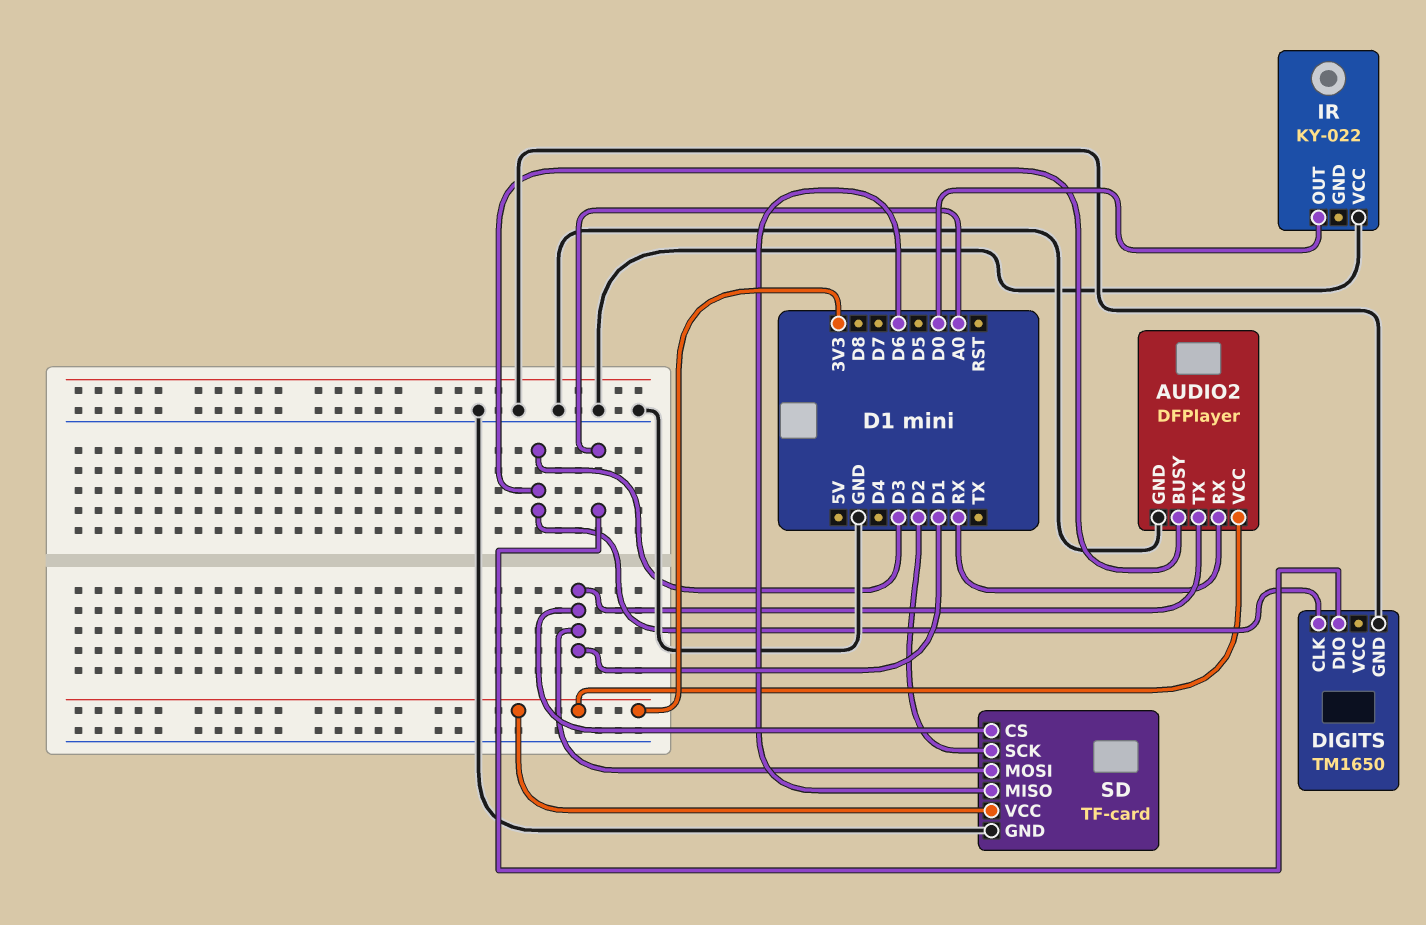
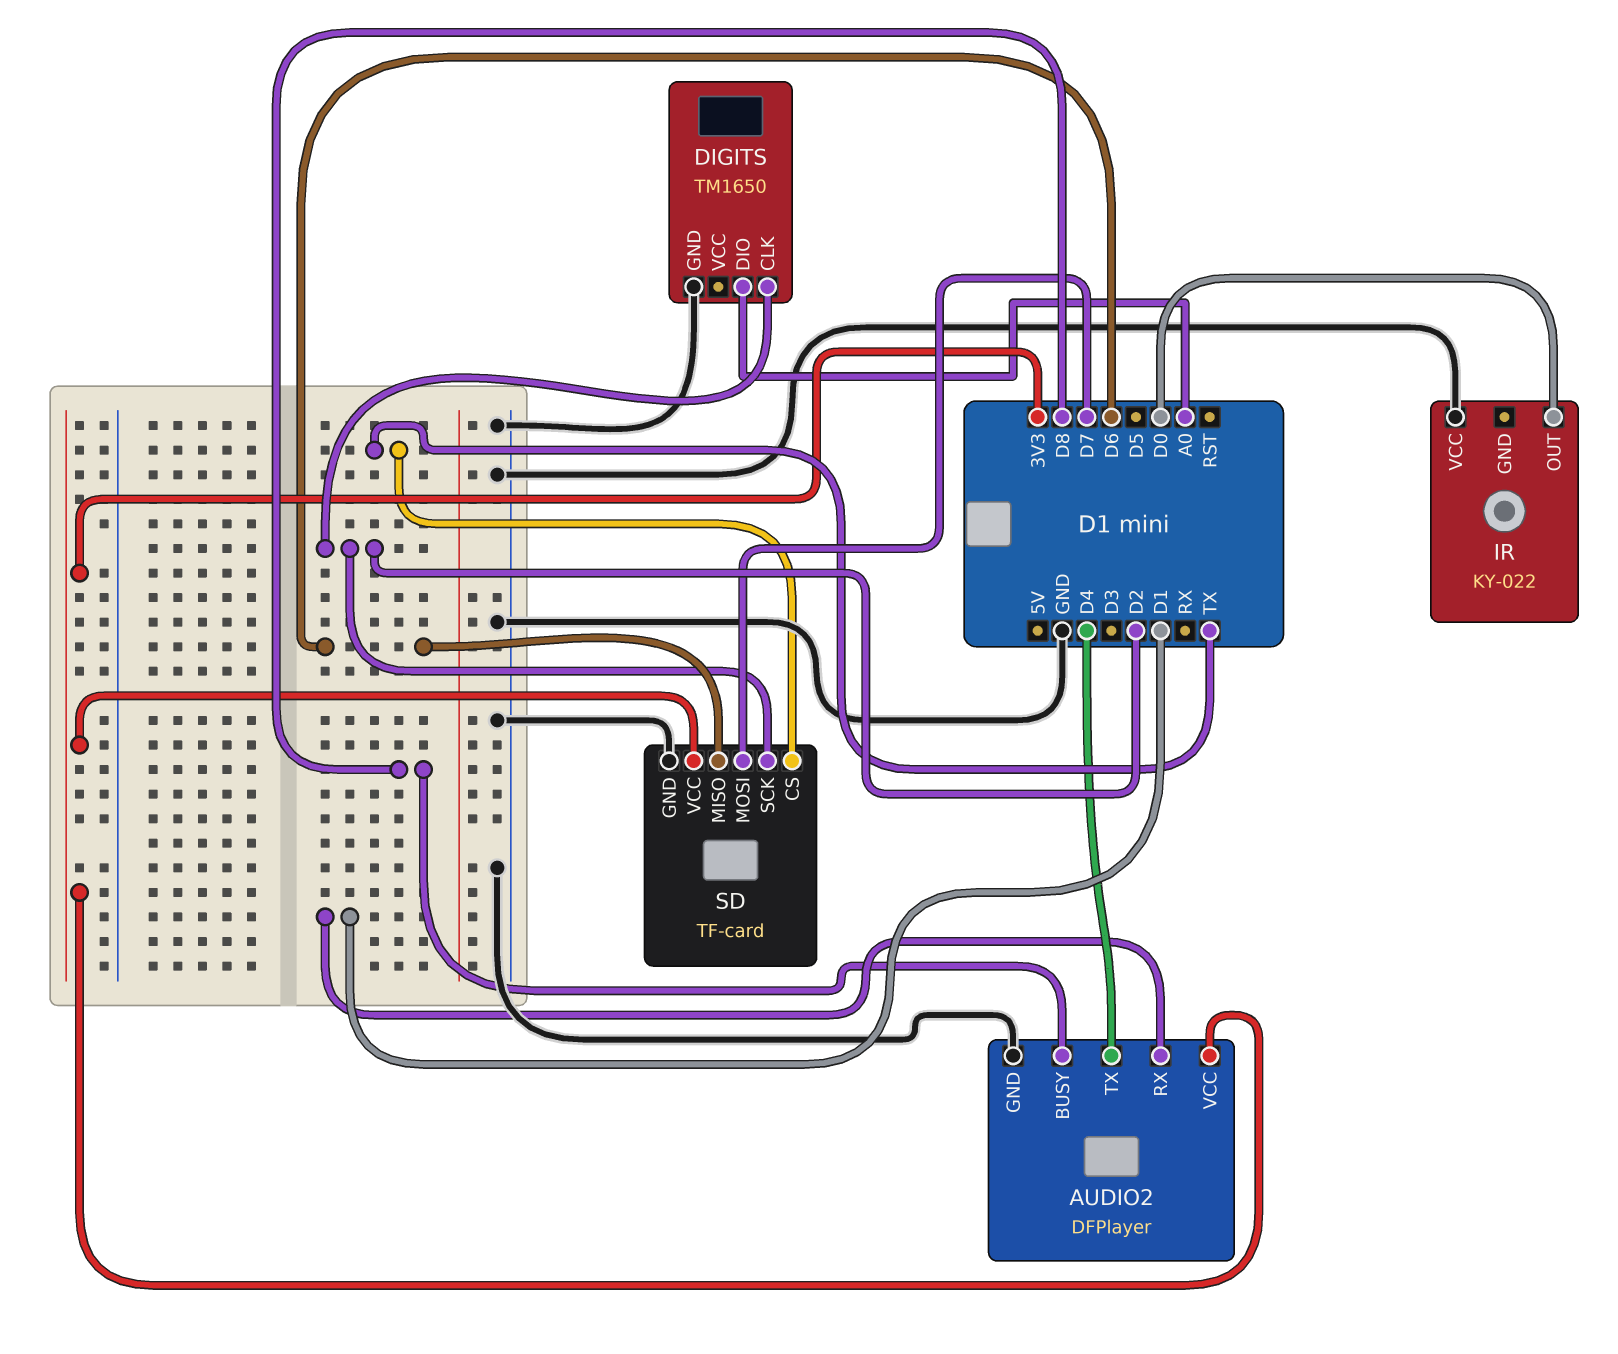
AUDIO2 pin BUSY: D3 -> D8
AUDIO2 pin RX: RX -> D1
AUDIO2 pin TX: D1 -> D4
DIGITS pin CLK: D3 -> D2
SD pin CS: D1 -> TX
SD pin MOSI: D1 -> D7

